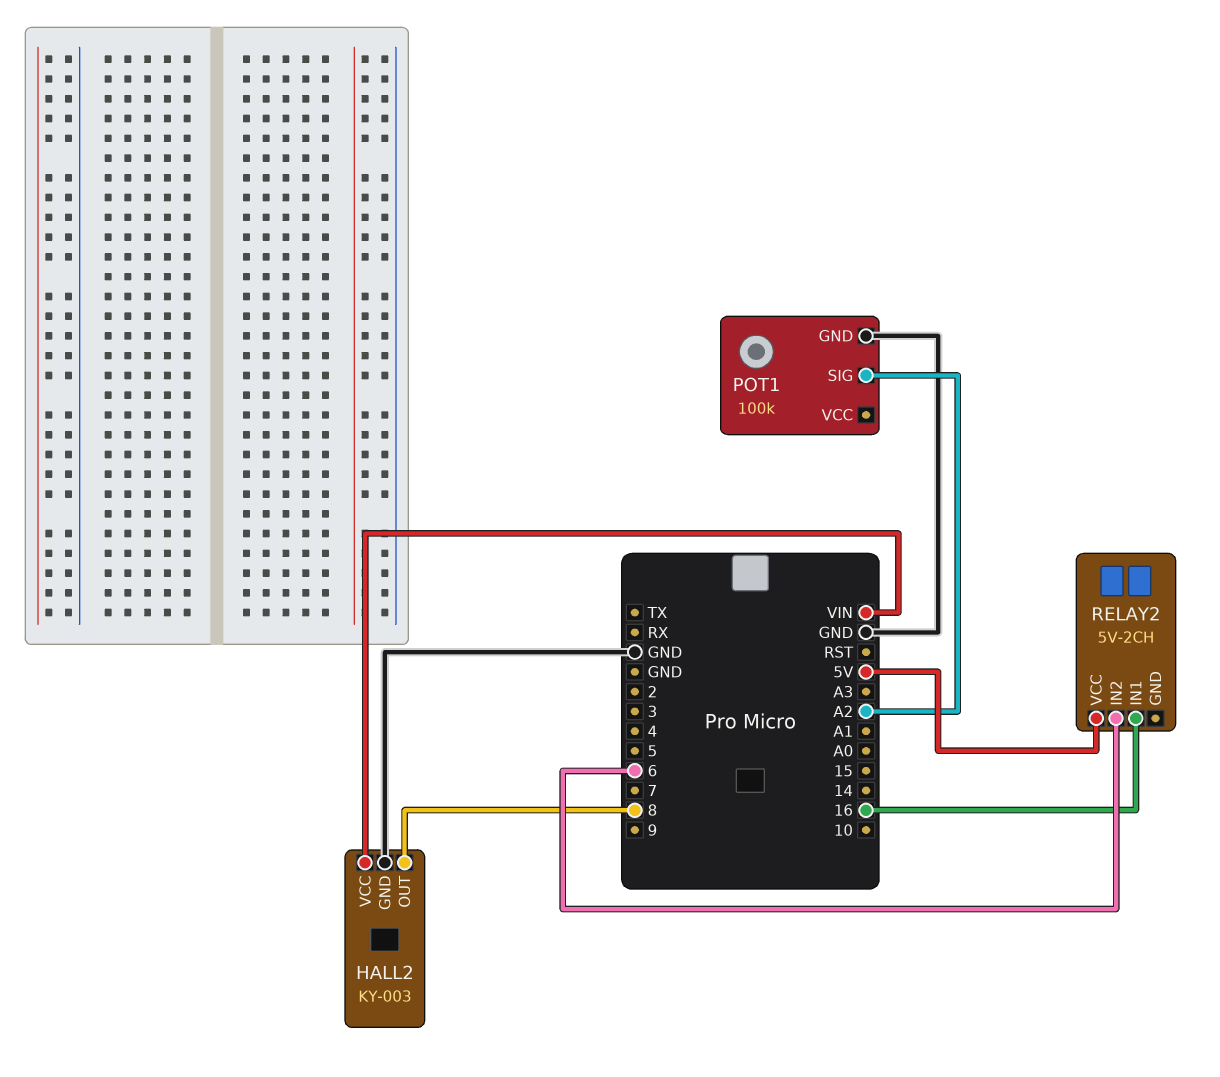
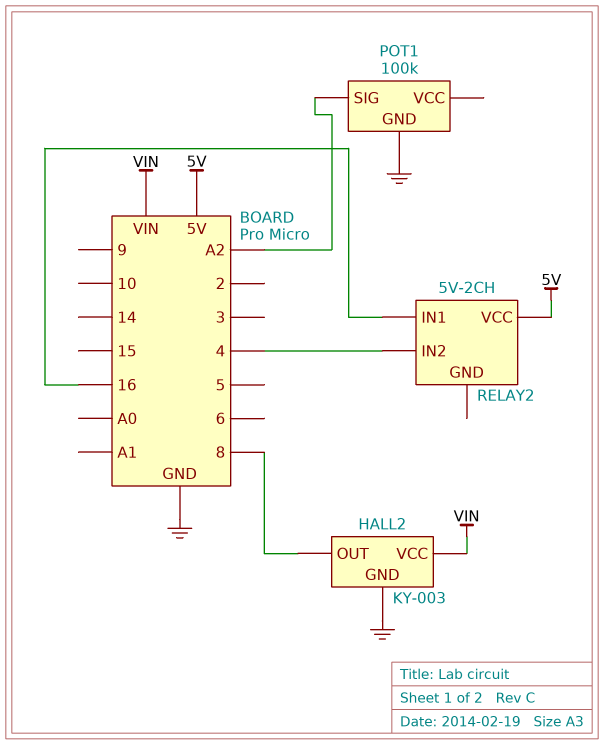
RELAY2 pin IN2: 6 -> 4

